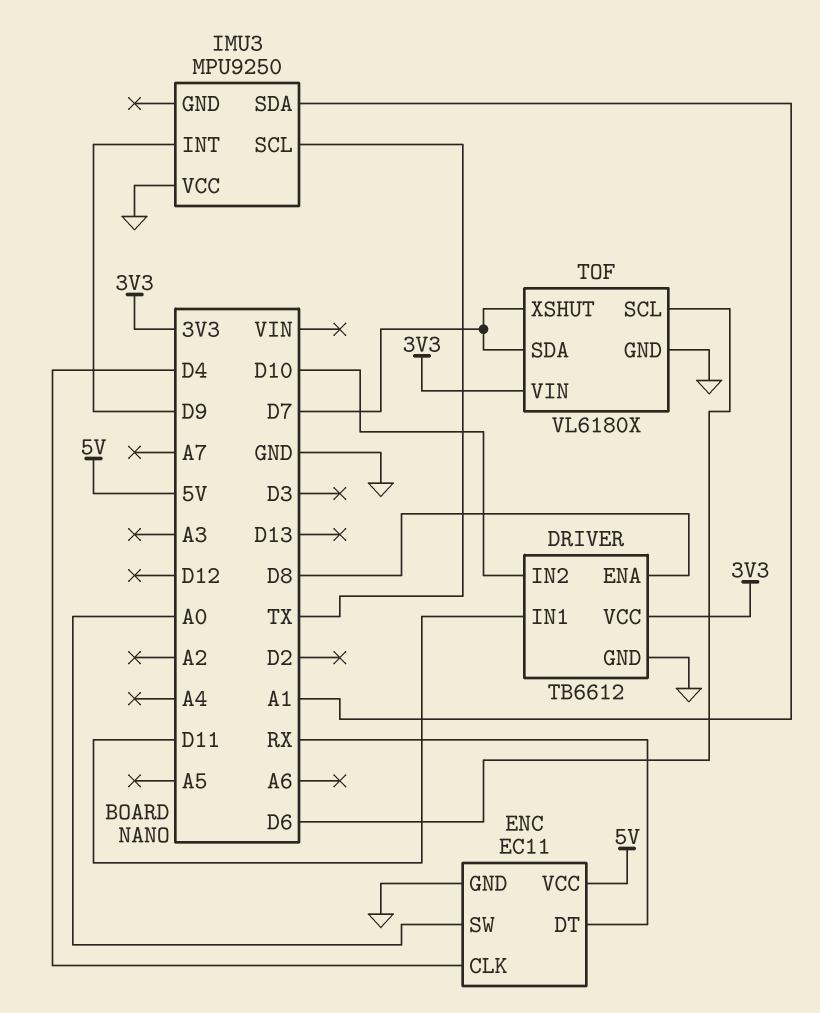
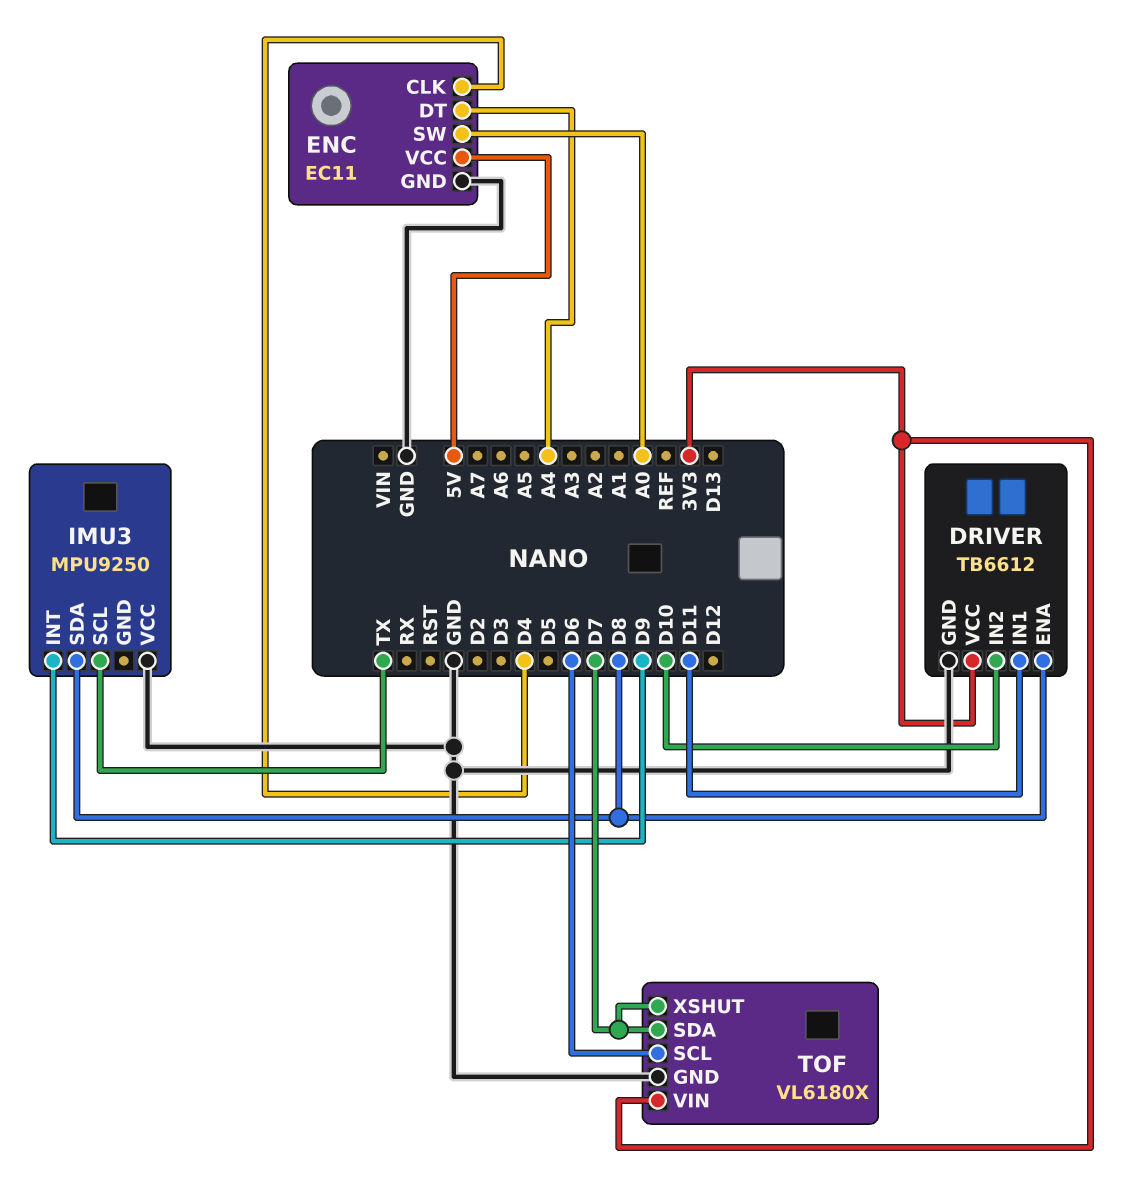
ENC pin DT: RX -> A4
IMU3 pin SDA: A1 -> D8

